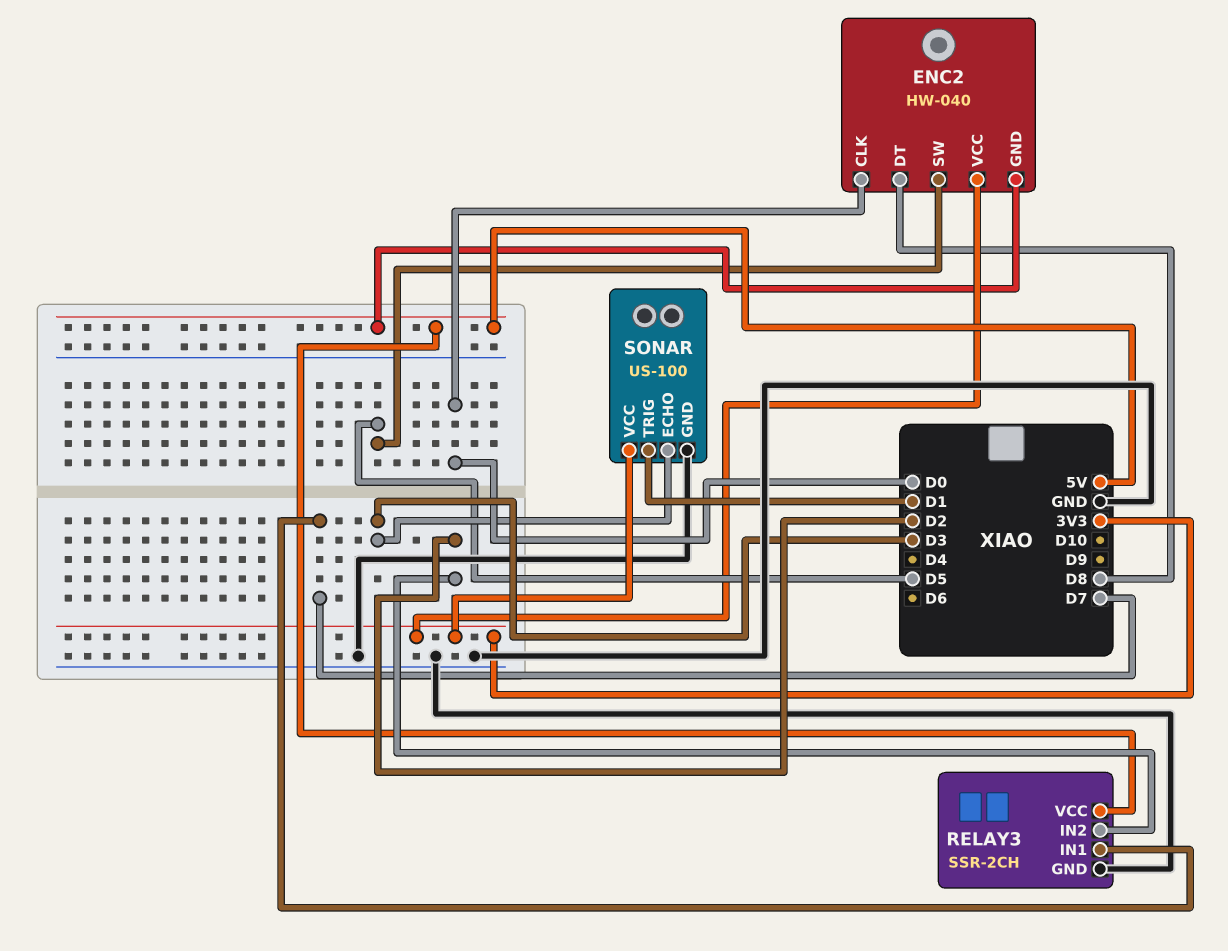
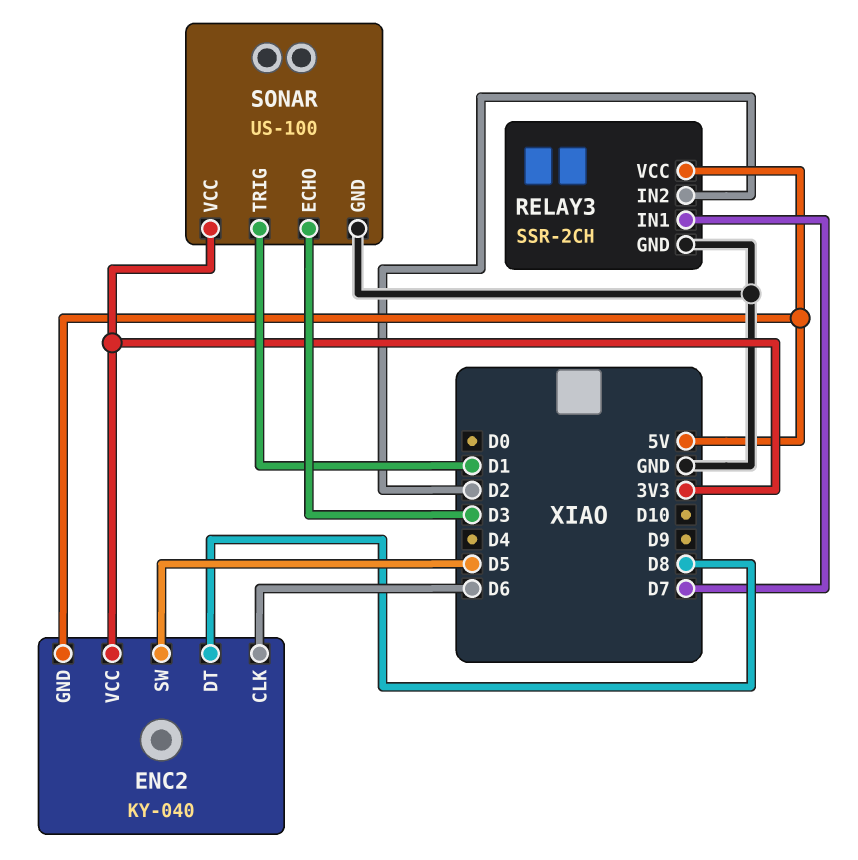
ENC2: HW-040 -> KY-040
ENC2 pin CLK: D0 -> D6

